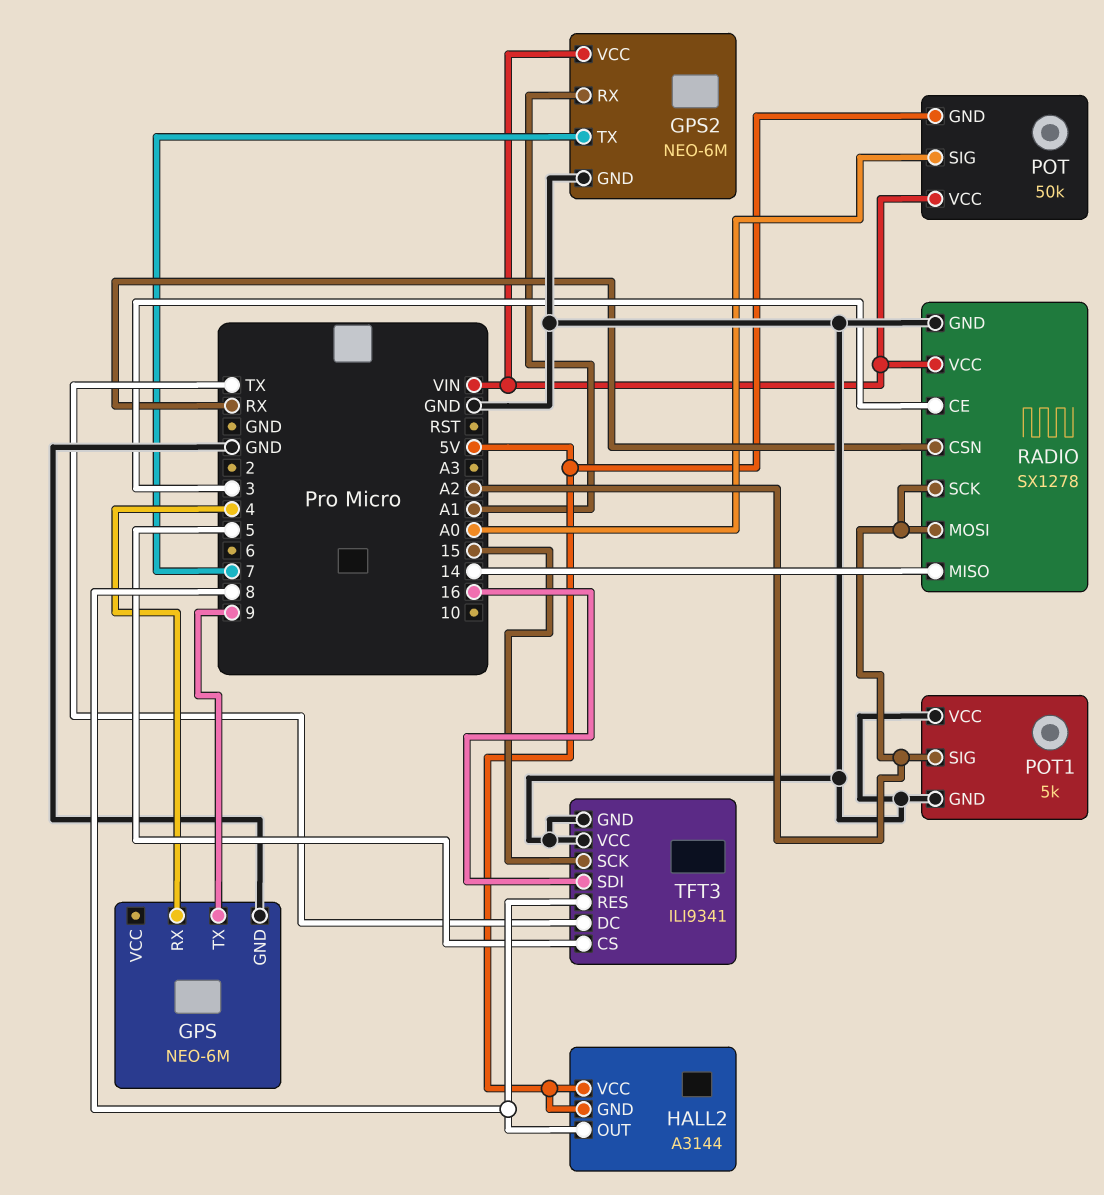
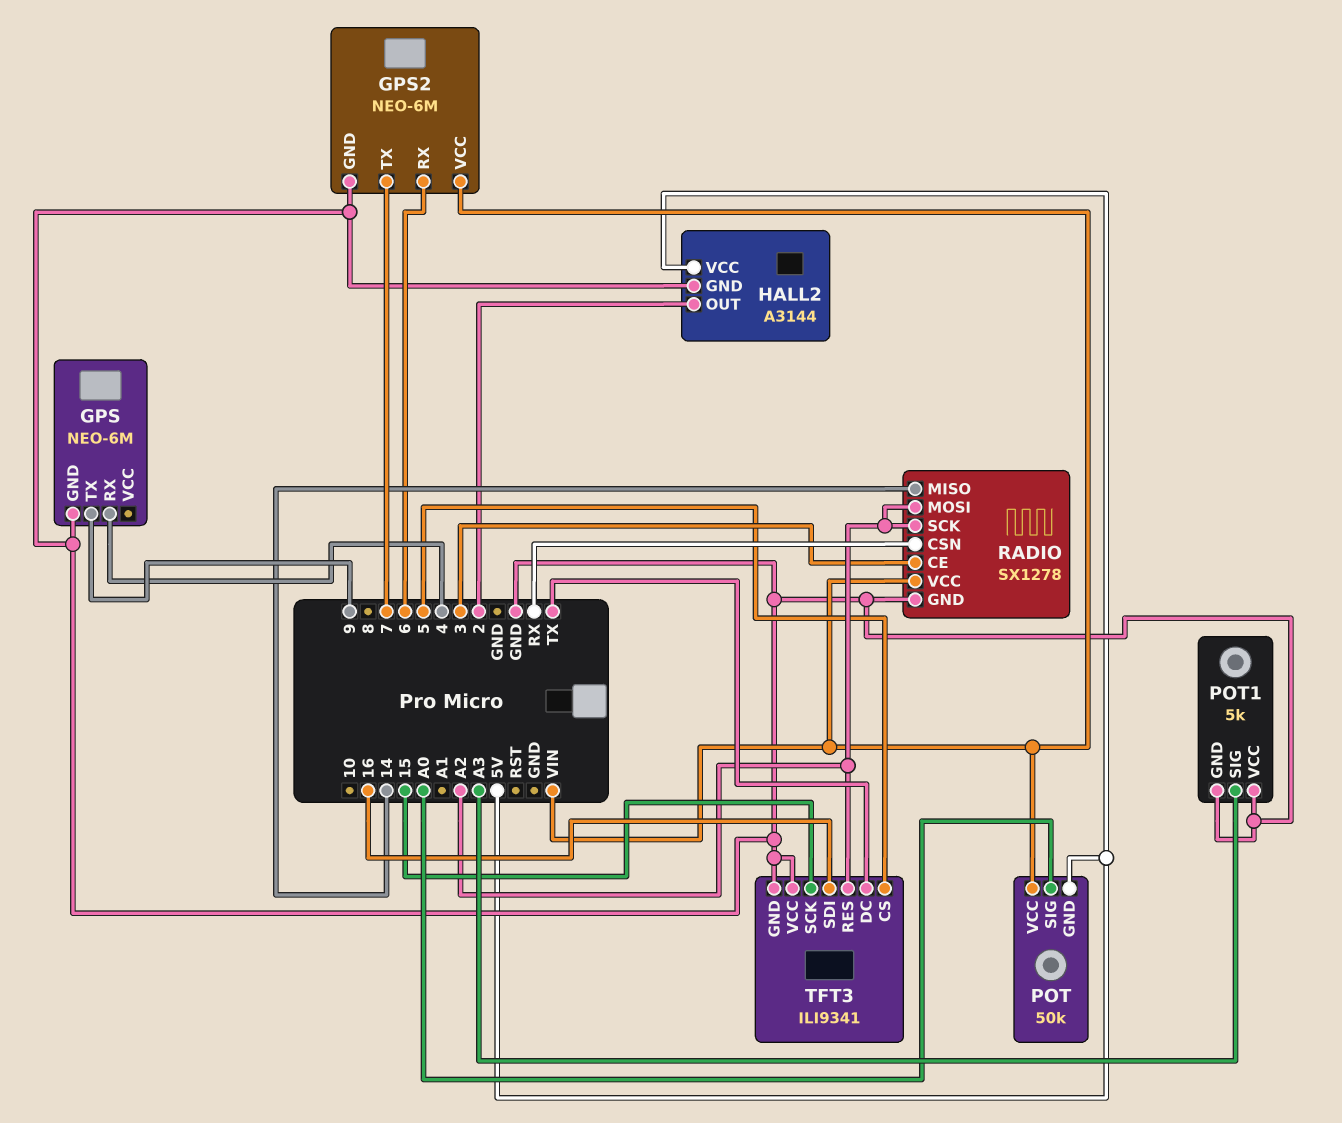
GPS2 pin RX: A1 -> 6
HALL2 pin GND: 5V -> GND
HALL2 pin OUT: 8 -> 2
POT1 pin SIG: A2 -> A3
TFT3 pin RES: 8 -> A2

